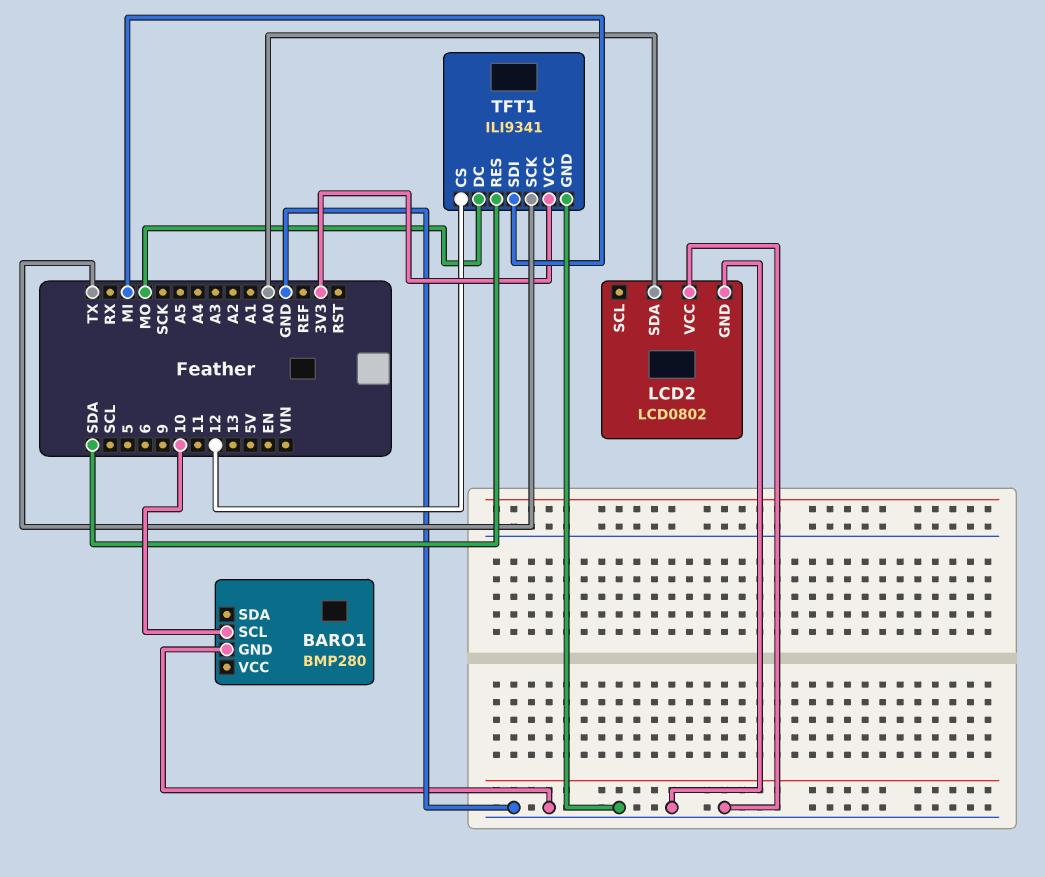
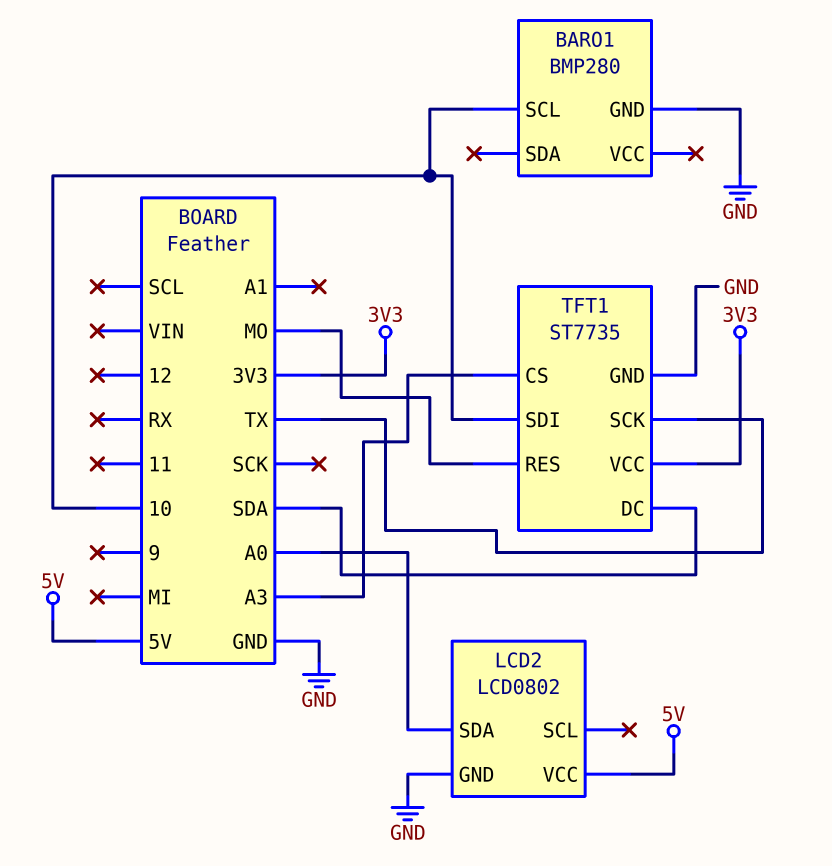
LCD2 pin VCC: GND -> 5V
TFT1: ILI9341 -> ST7735
TFT1 pin CS: 12 -> A3
TFT1 pin DC: MO -> SDA
TFT1 pin RES: SDA -> MO
TFT1 pin SDI: MI -> 10

